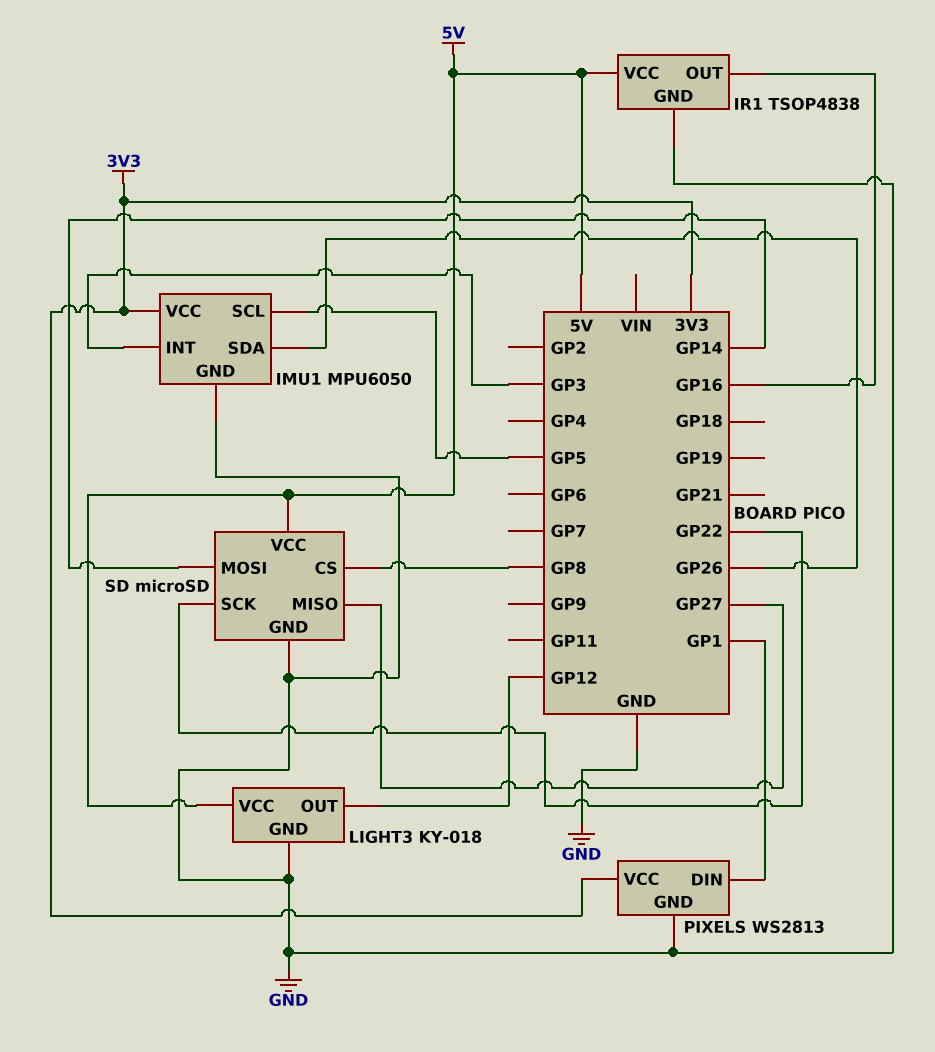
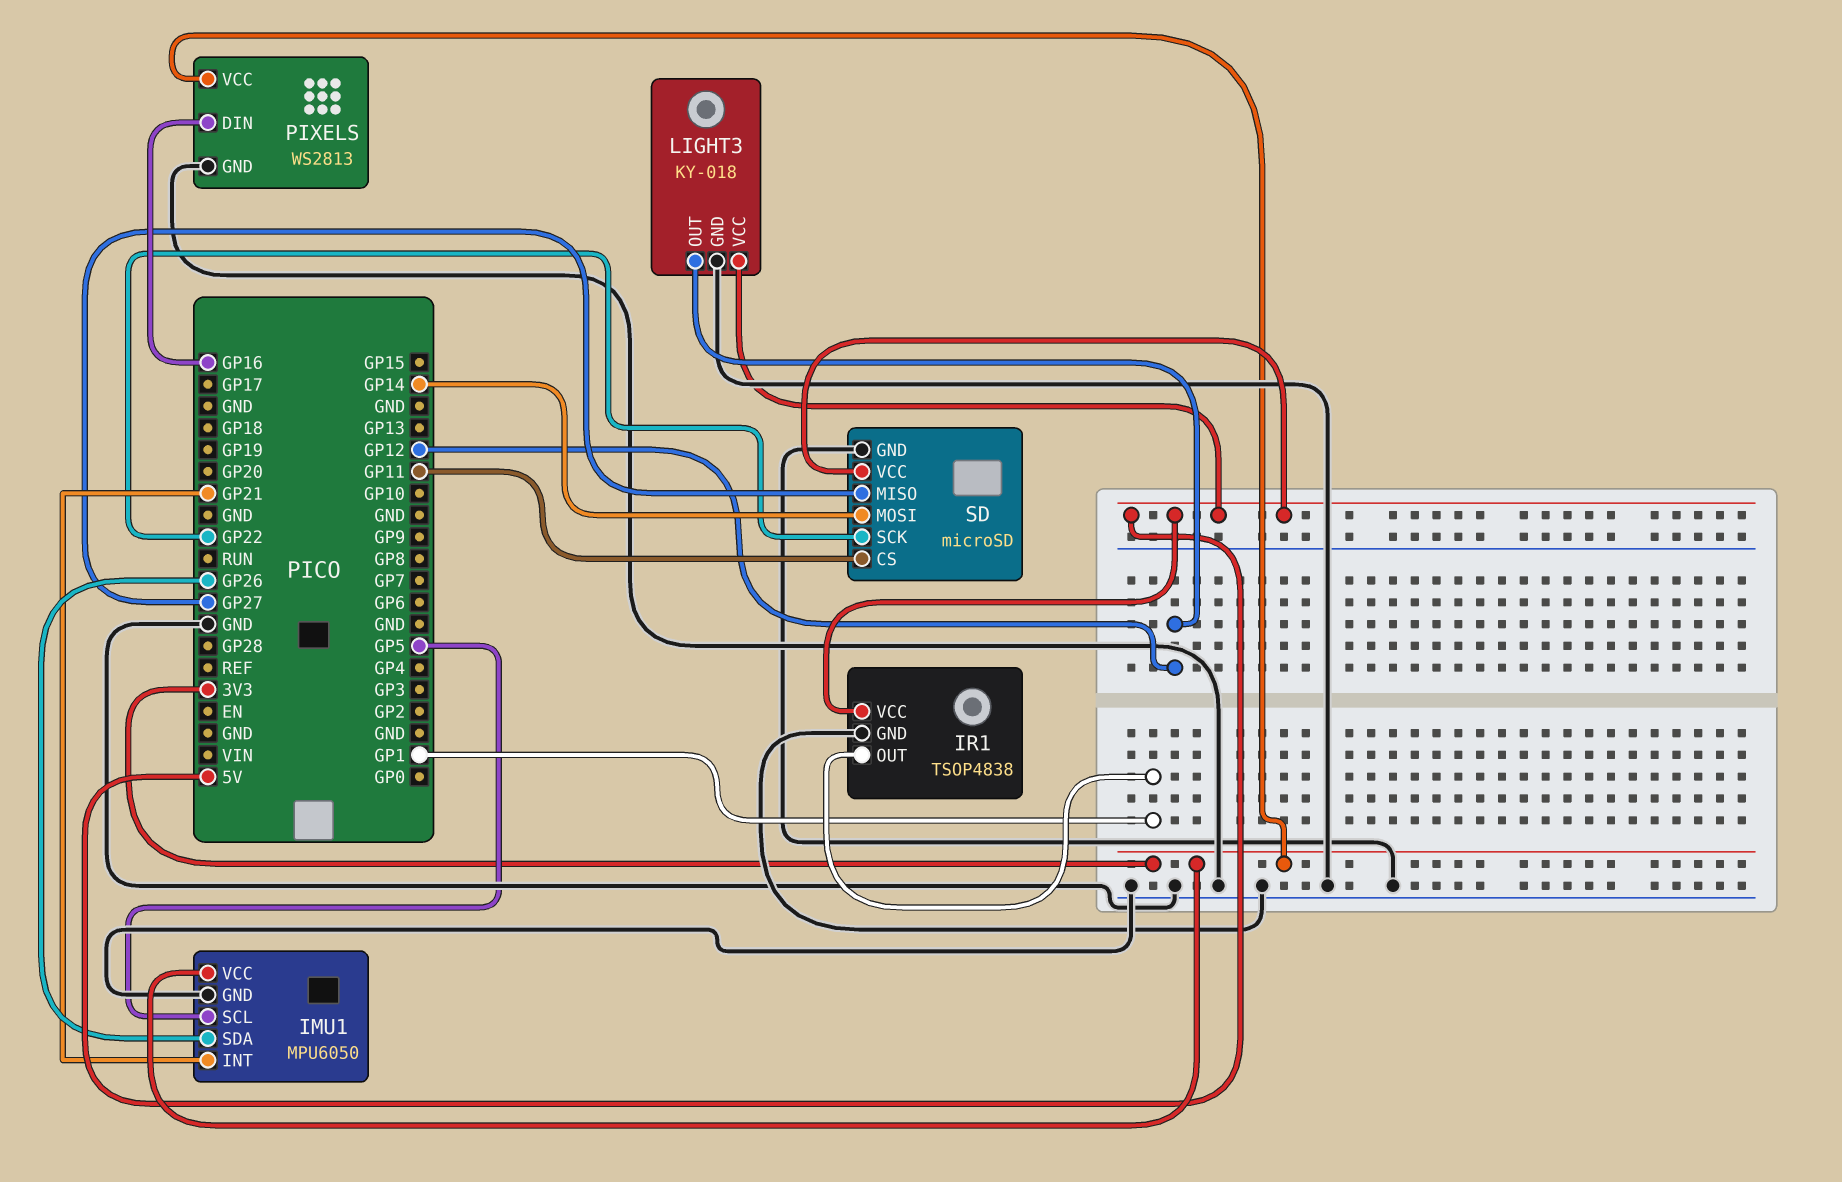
IMU1 pin INT: GP3 -> GP21
IR1 pin OUT: GP16 -> GP1
PIXELS pin DIN: GP1 -> GP16
SD pin CS: GP8 -> GP11

